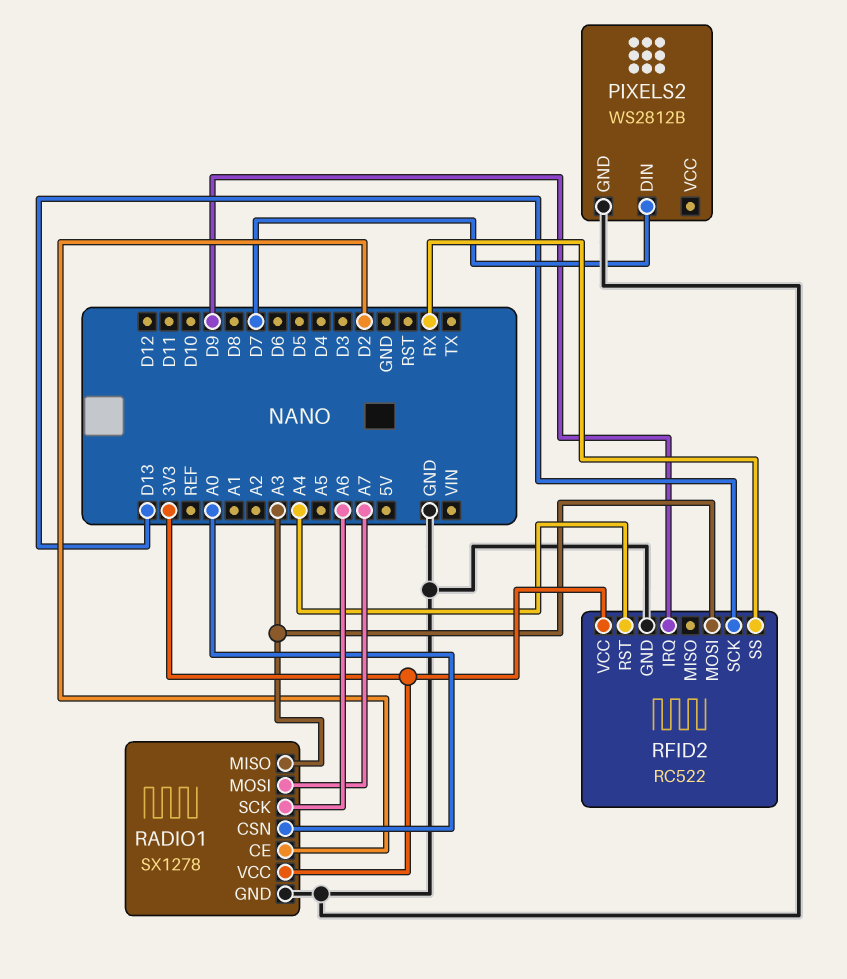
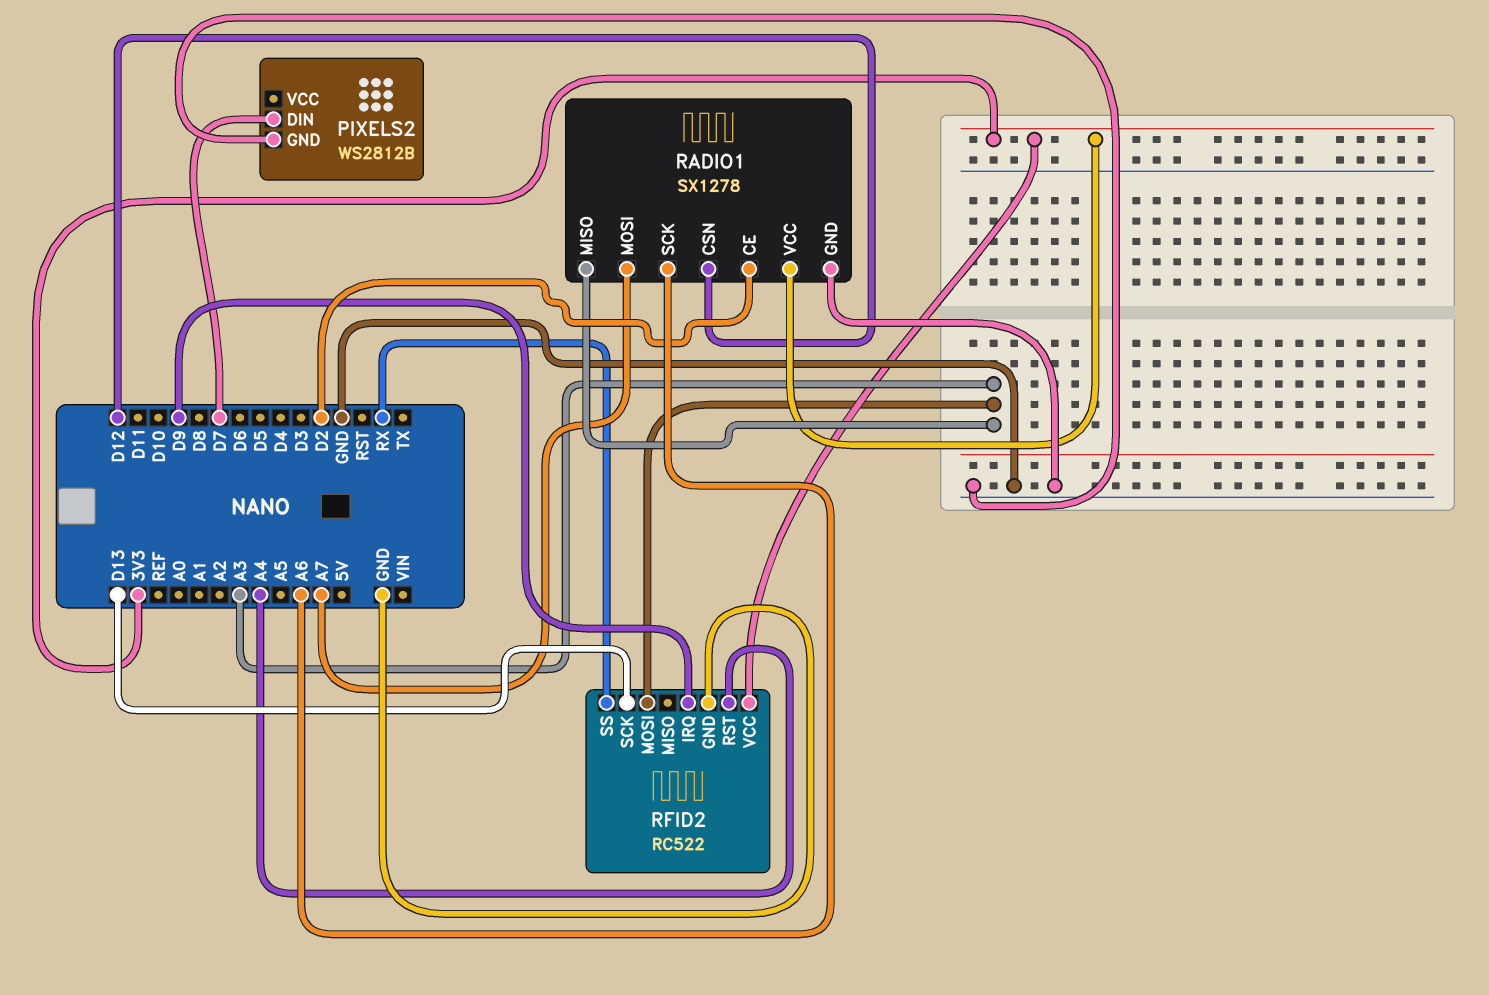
RADIO1 pin CSN: A0 -> D12

